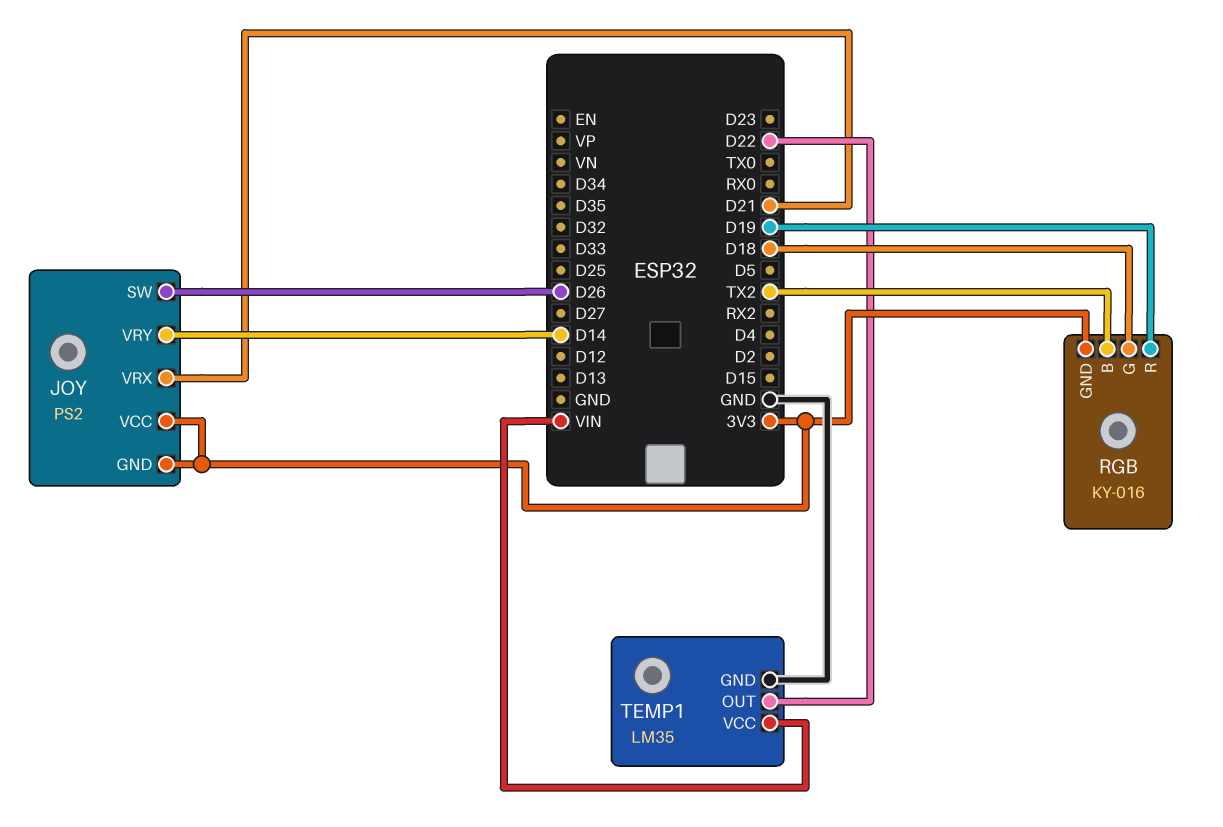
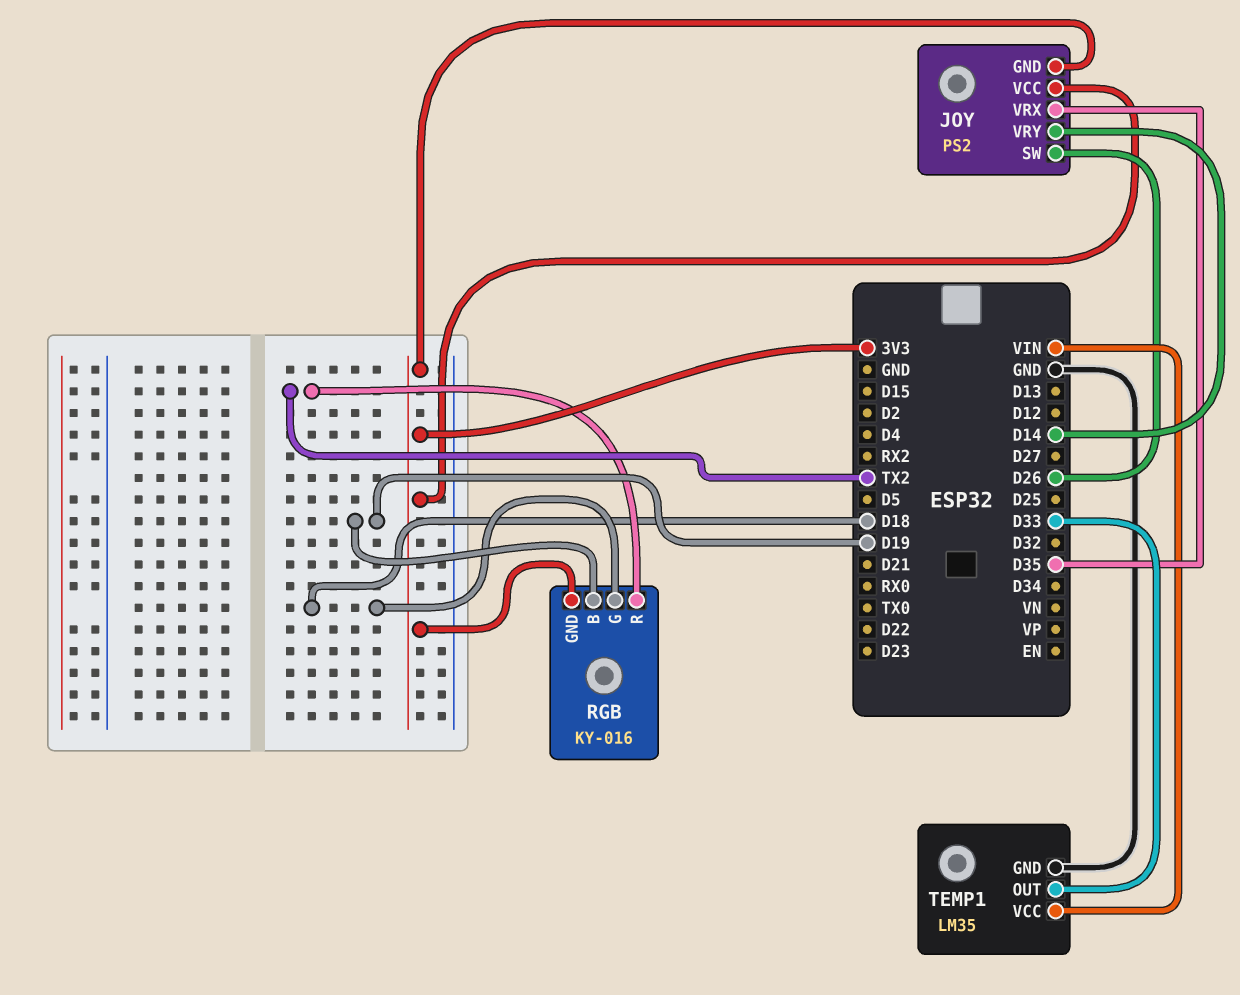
JOY pin VRX: D21 -> D35
RGB pin B: TX2 -> D19
RGB pin R: D19 -> TX2
TEMP1 pin OUT: D22 -> D33

